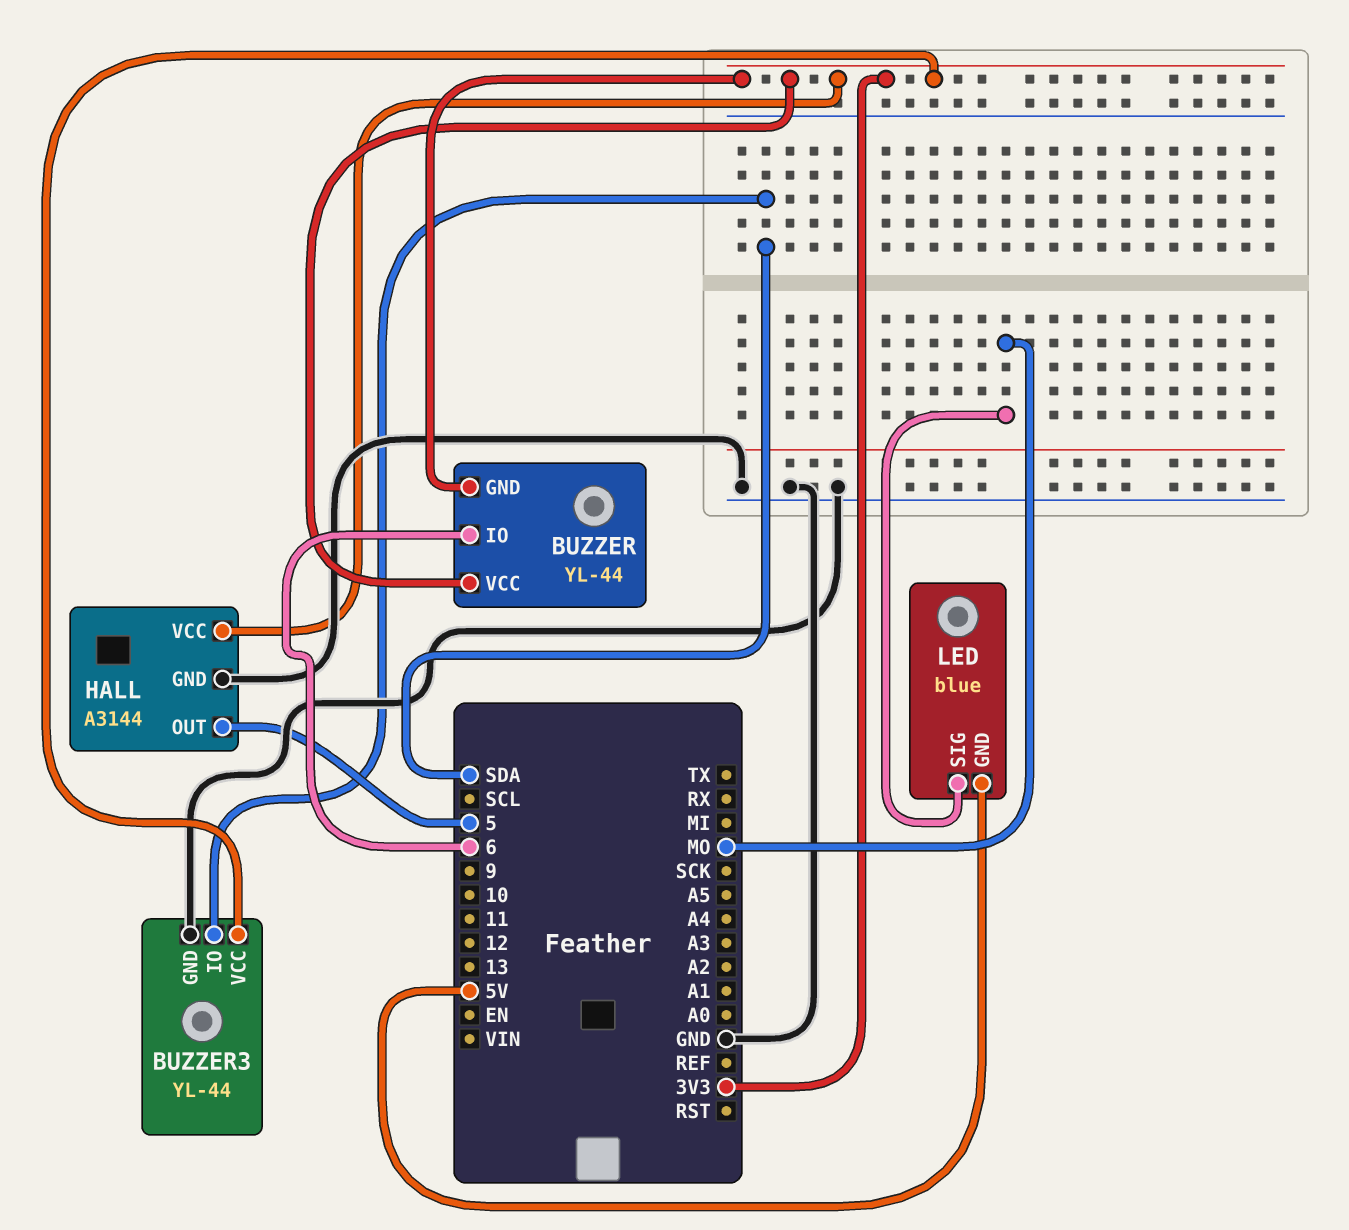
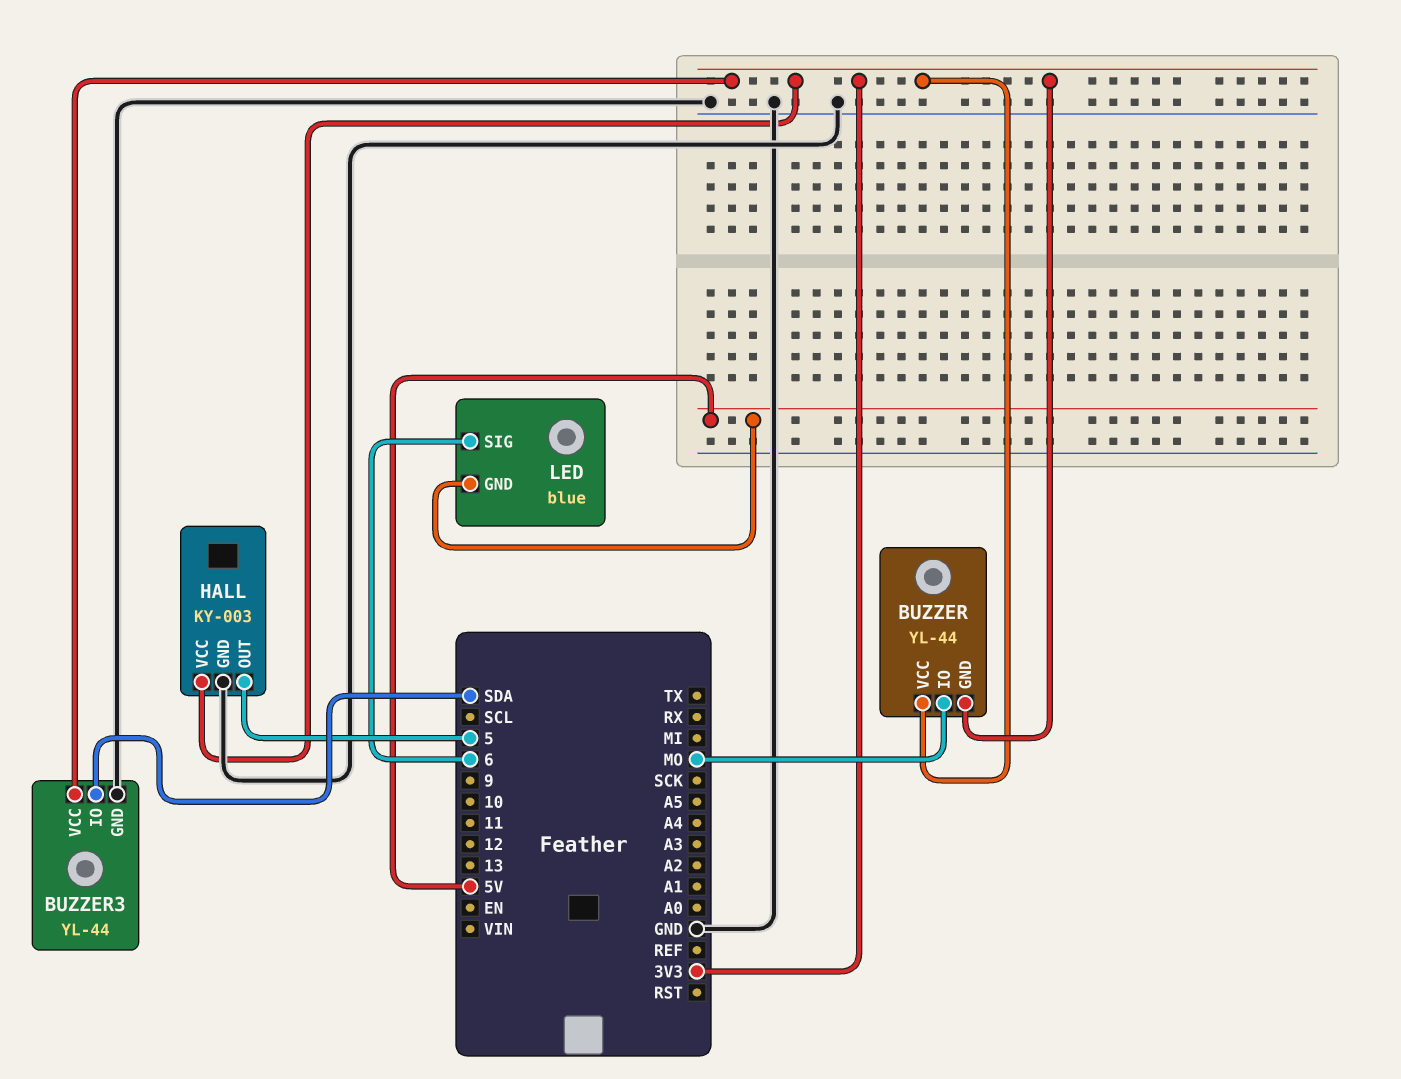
BUZZER pin IO: 6 -> MO
HALL: A3144 -> KY-003
LED pin SIG: MO -> 6

